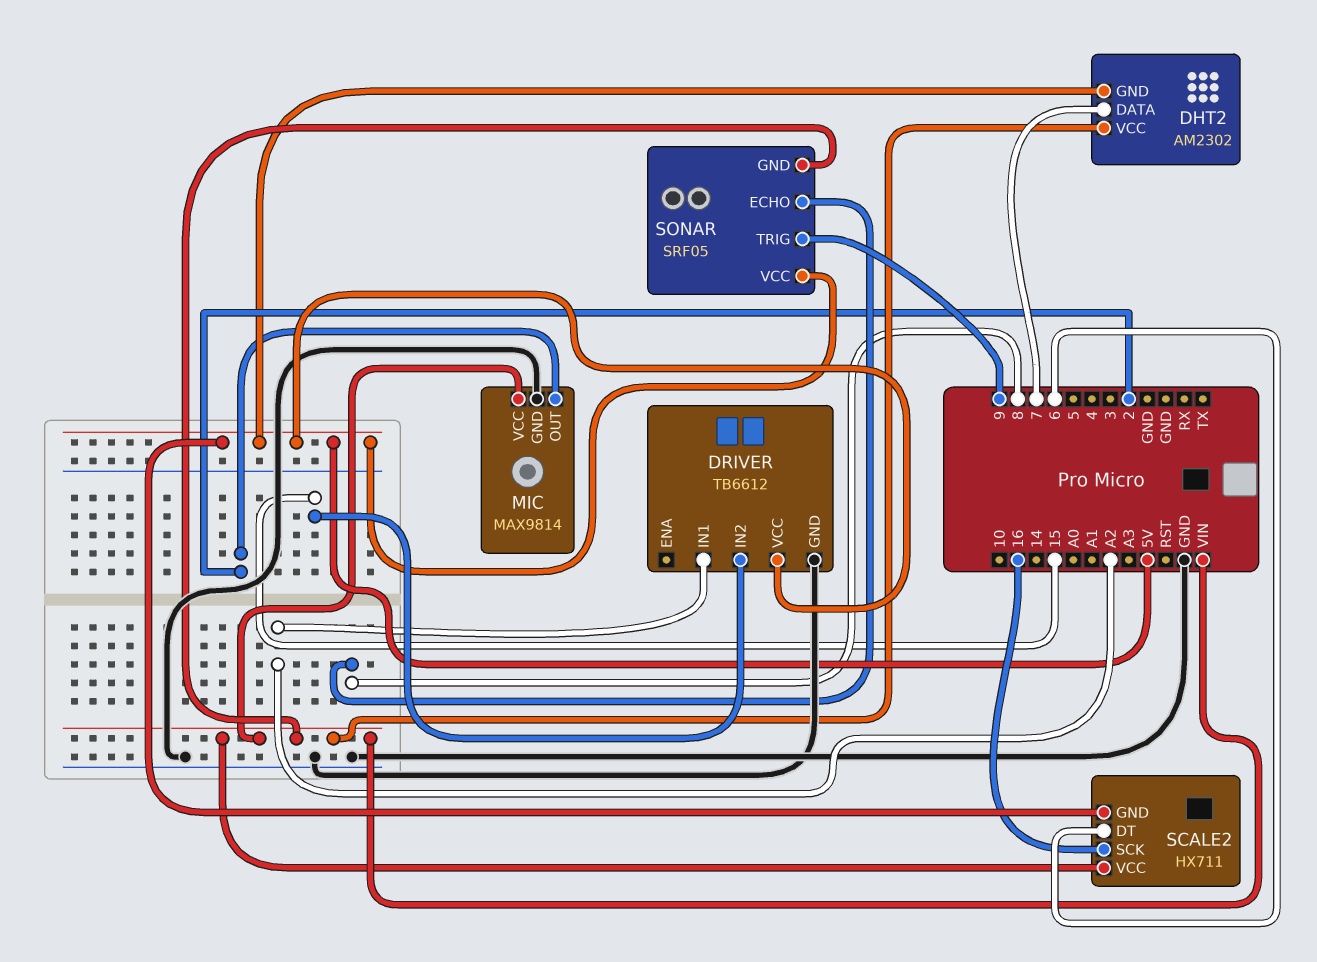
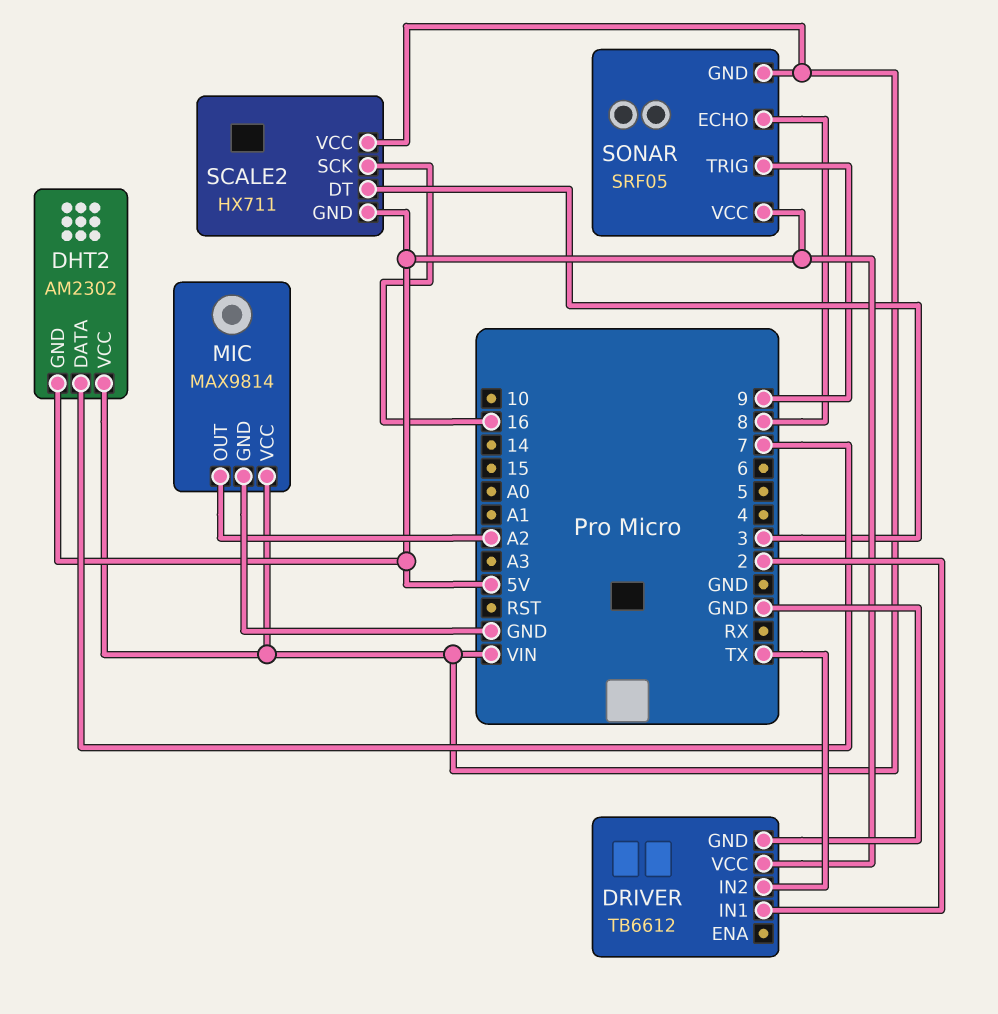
DRIVER pin IN1: A2 -> 2
DRIVER pin IN2: 15 -> TX
MIC pin OUT: 2 -> A2
SCALE2 pin DT: 6 -> 3

